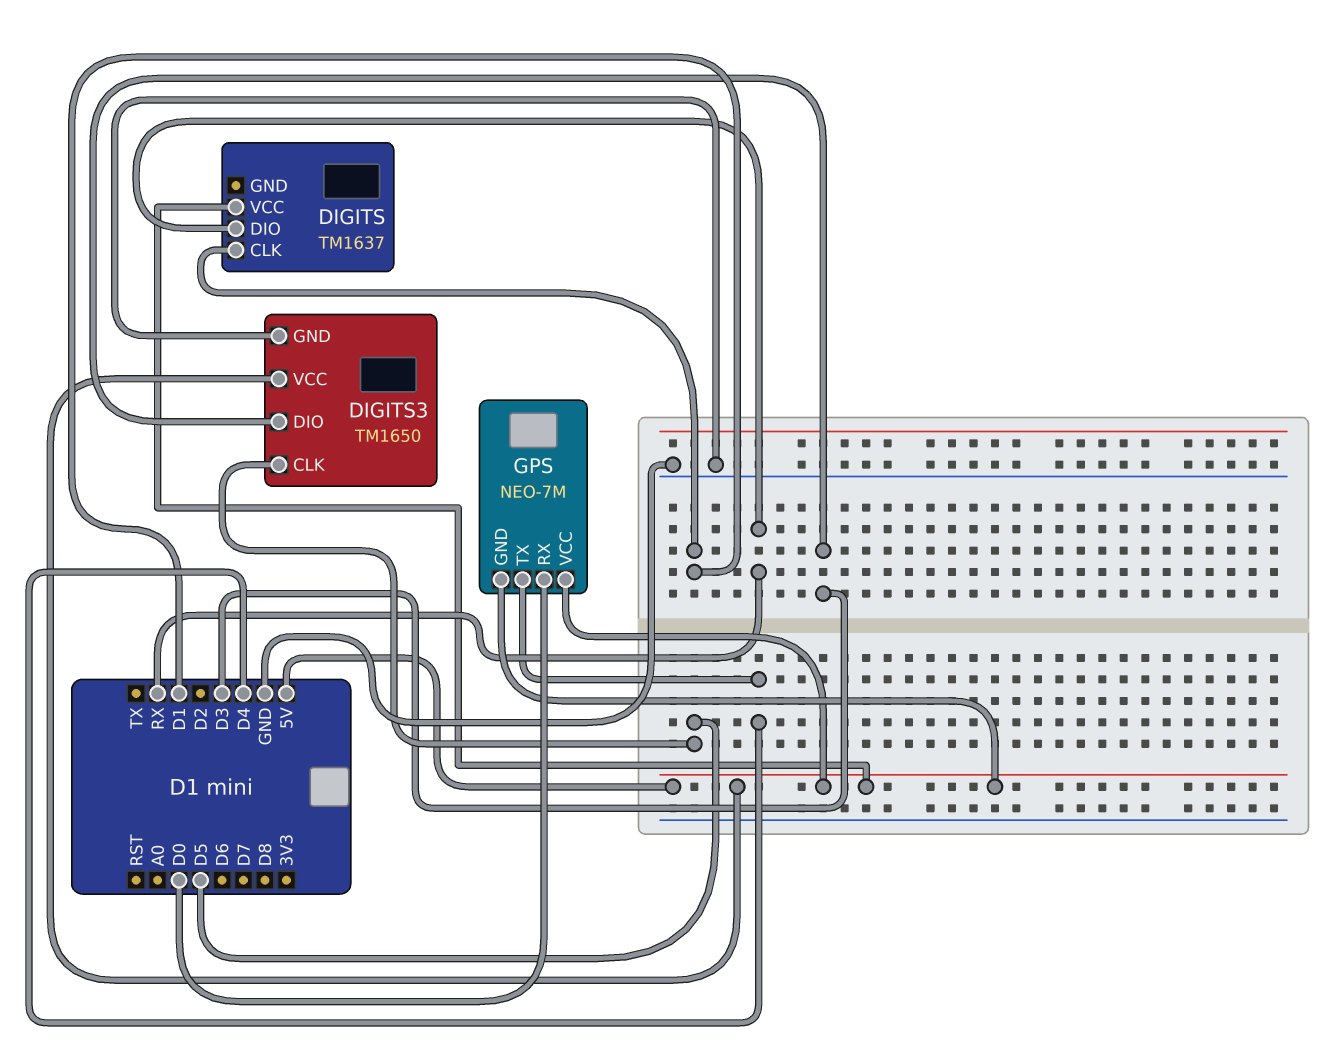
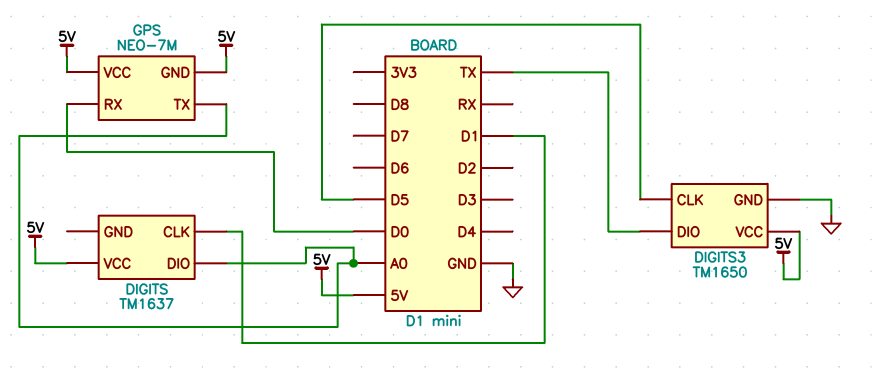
DIGITS pin DIO: RX -> A0
DIGITS3 pin DIO: D3 -> TX
GPS pin TX: D4 -> A0

